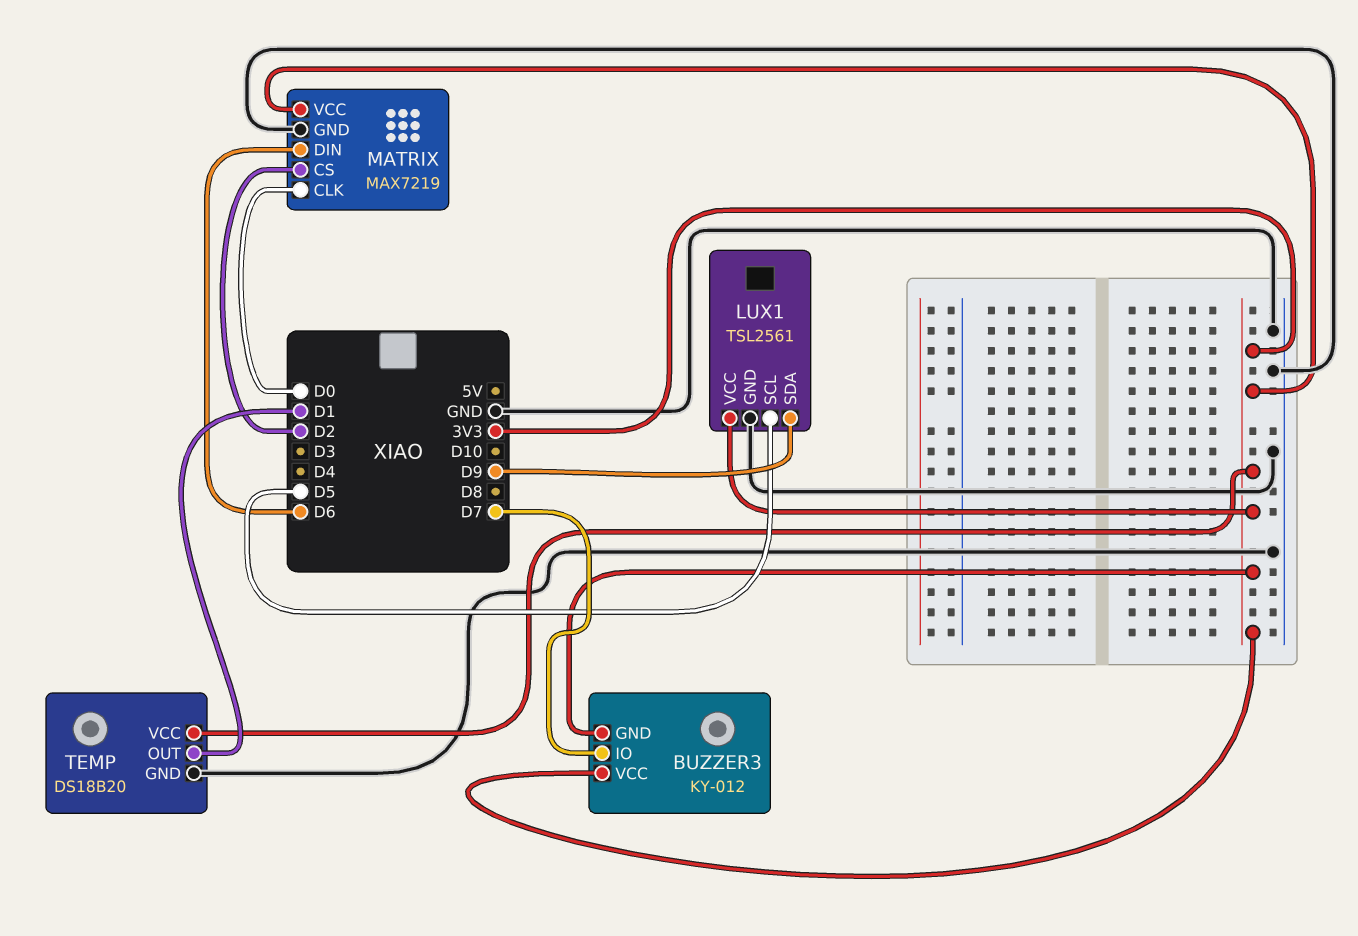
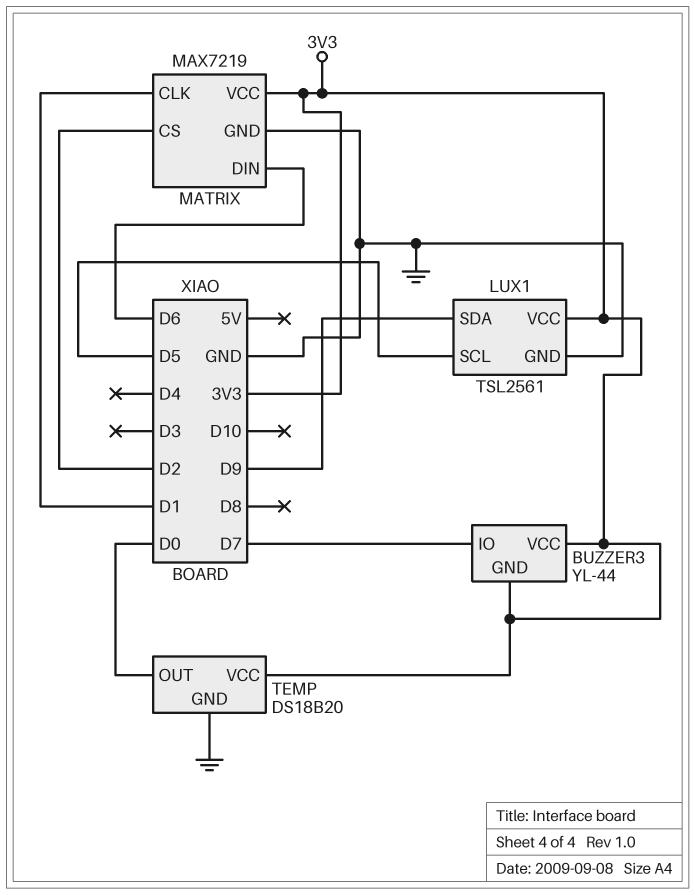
BUZZER3: KY-012 -> YL-44
MATRIX pin CLK: D0 -> D1
TEMP pin OUT: D1 -> D0

